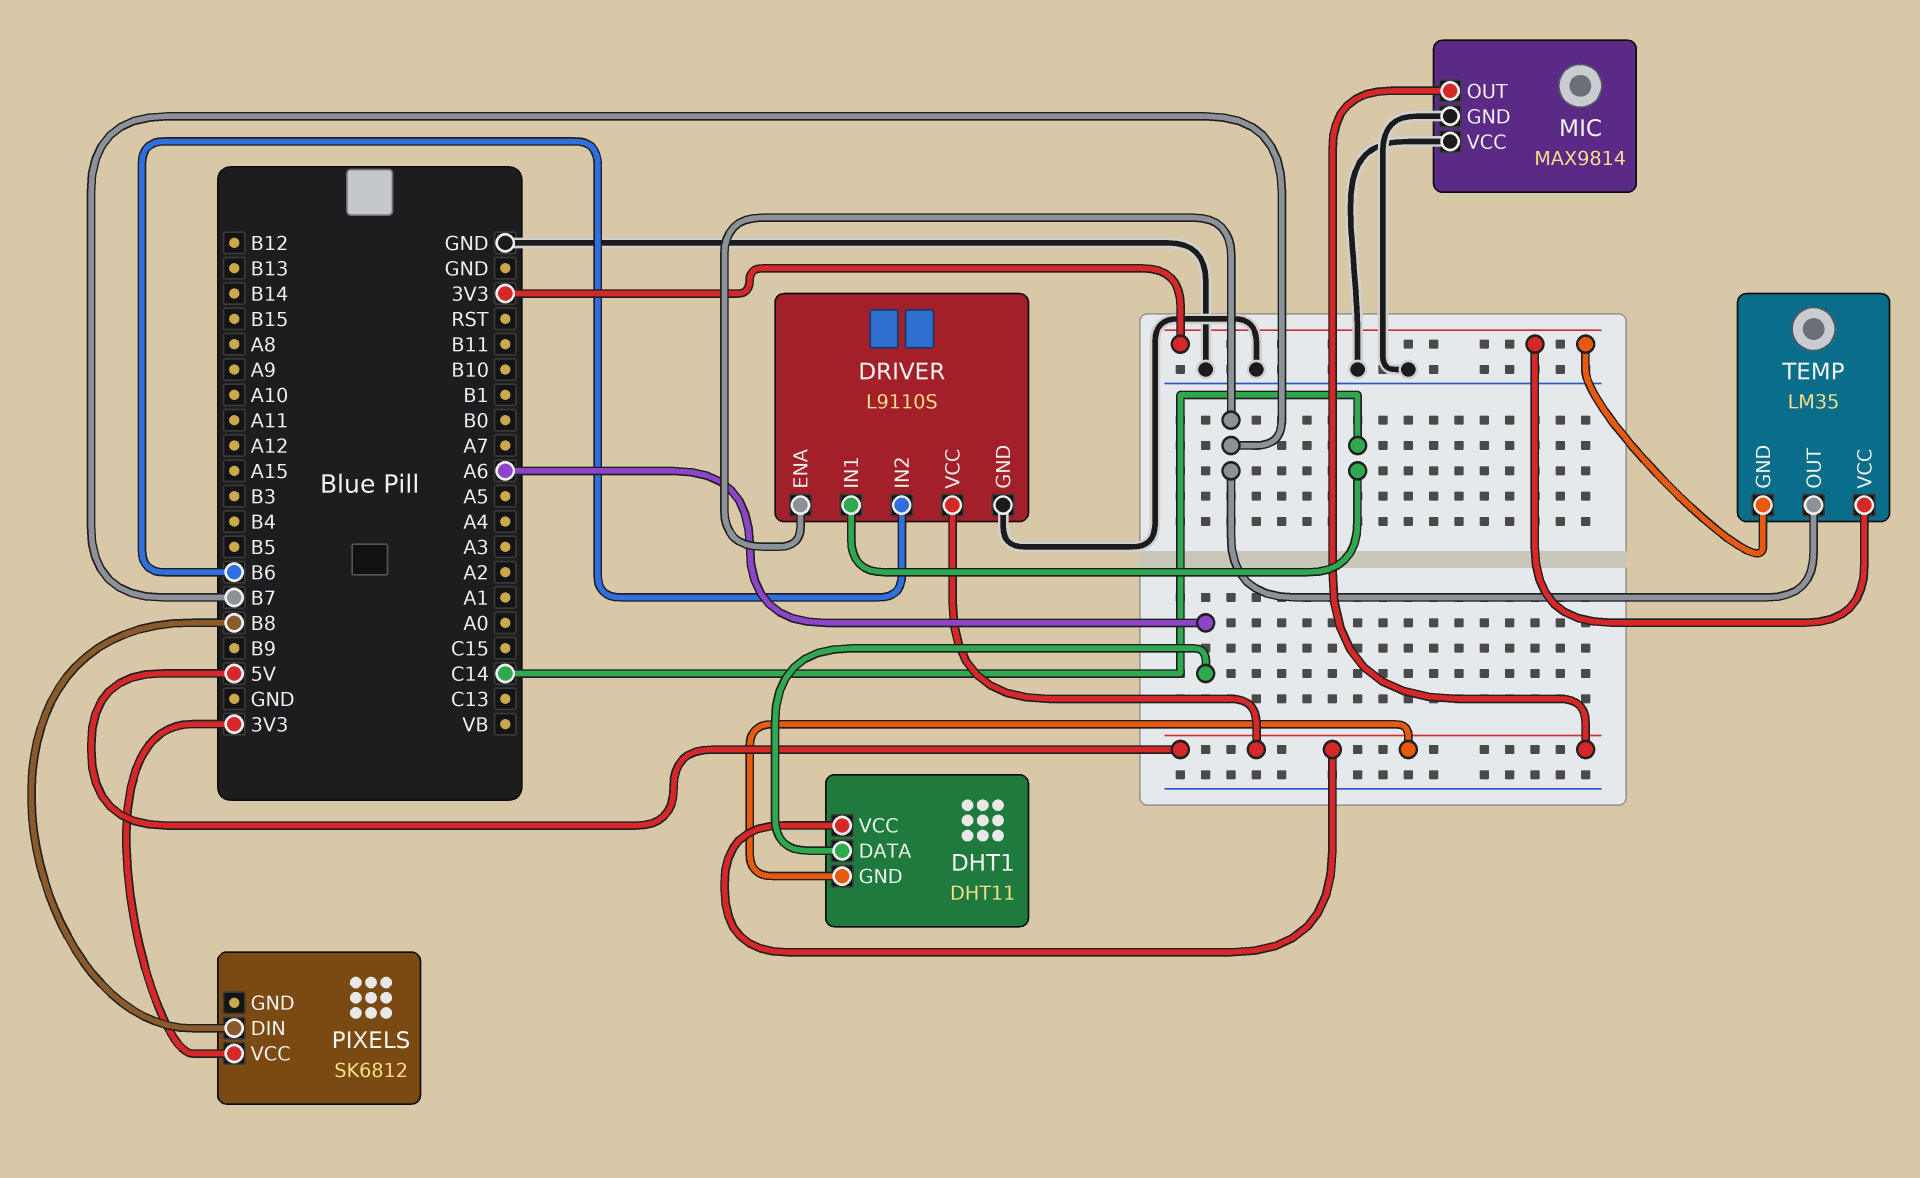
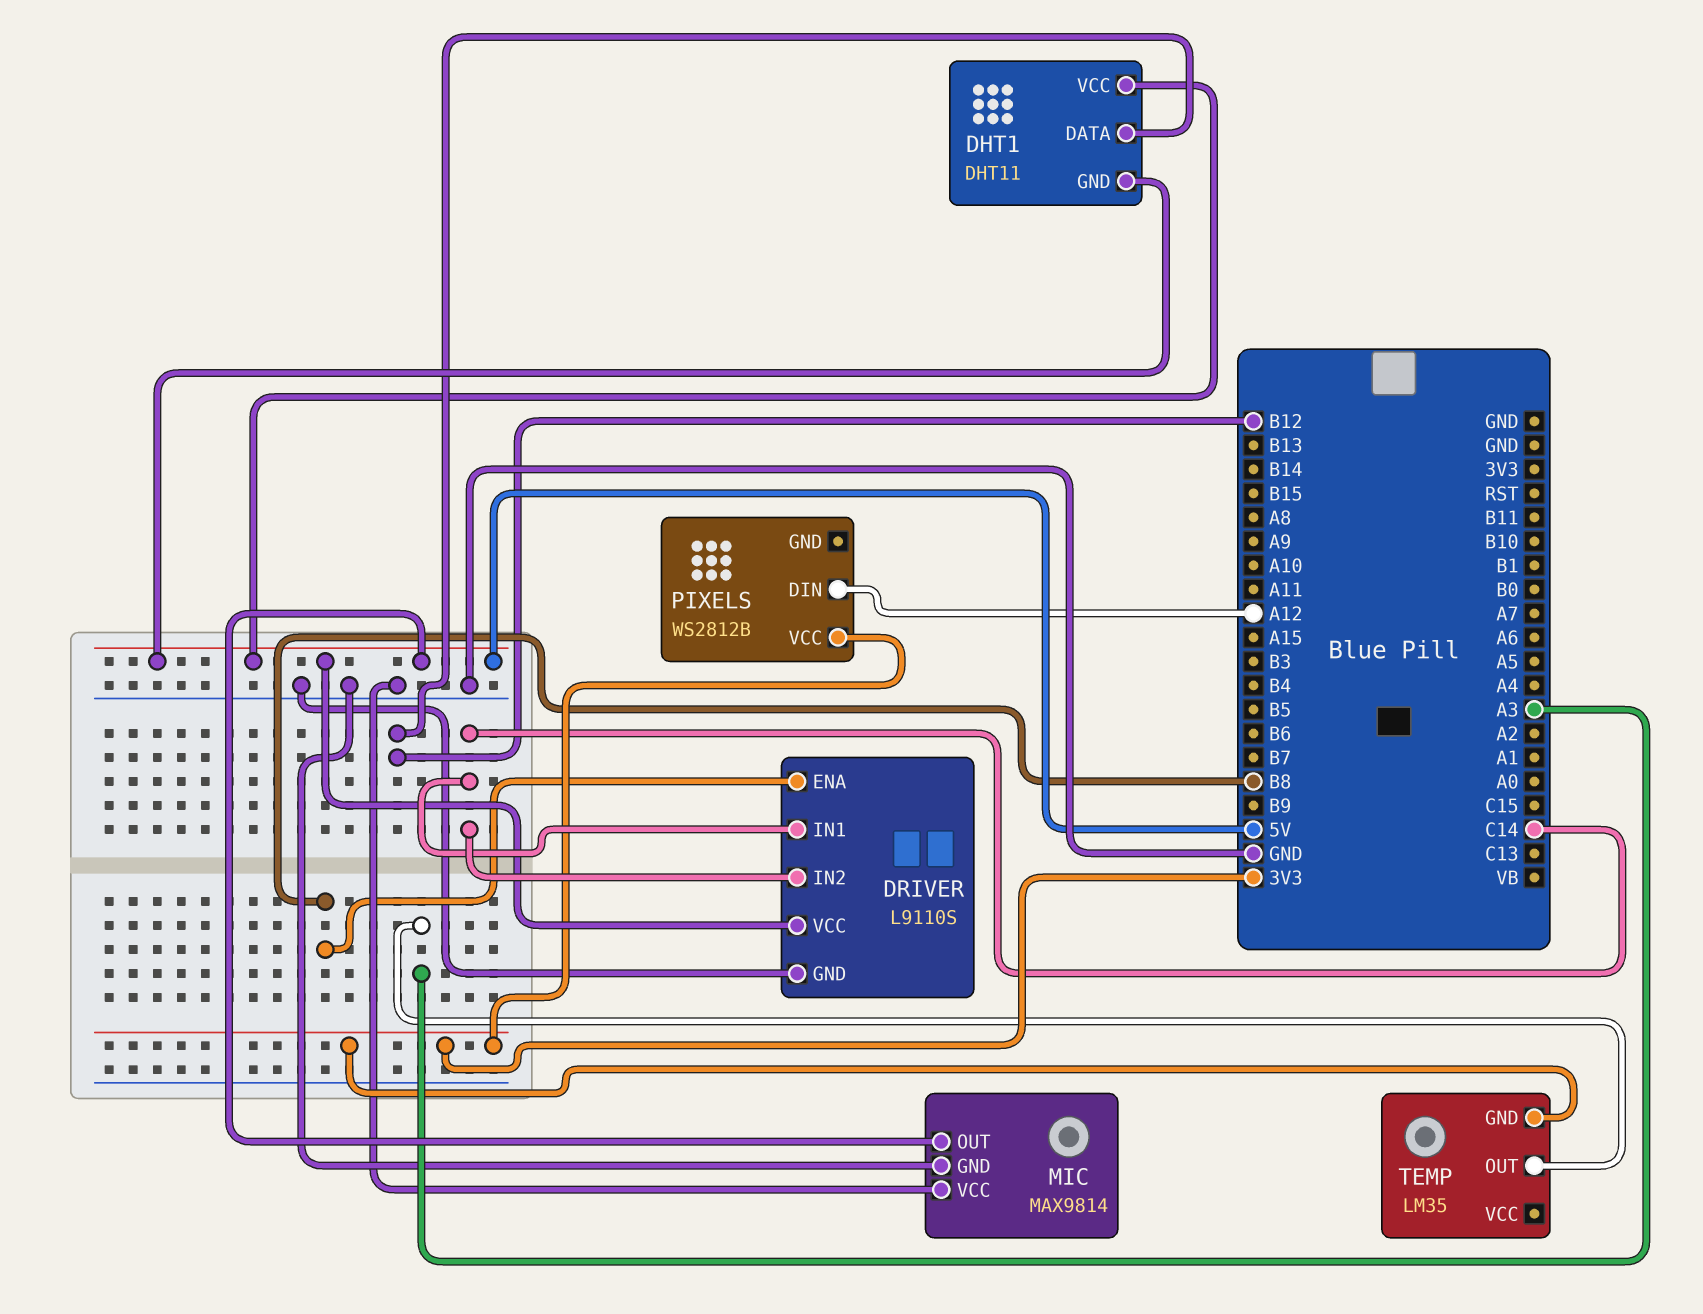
DHT1 pin DATA: A6 -> B12
DRIVER pin ENA: B7 -> B8
DRIVER pin IN2: B6 -> C14
PIXELS: SK6812 -> WS2812B
PIXELS pin DIN: B8 -> A12
TEMP pin OUT: B7 -> A3
TEMP pin VCC: 3V3 -> none

